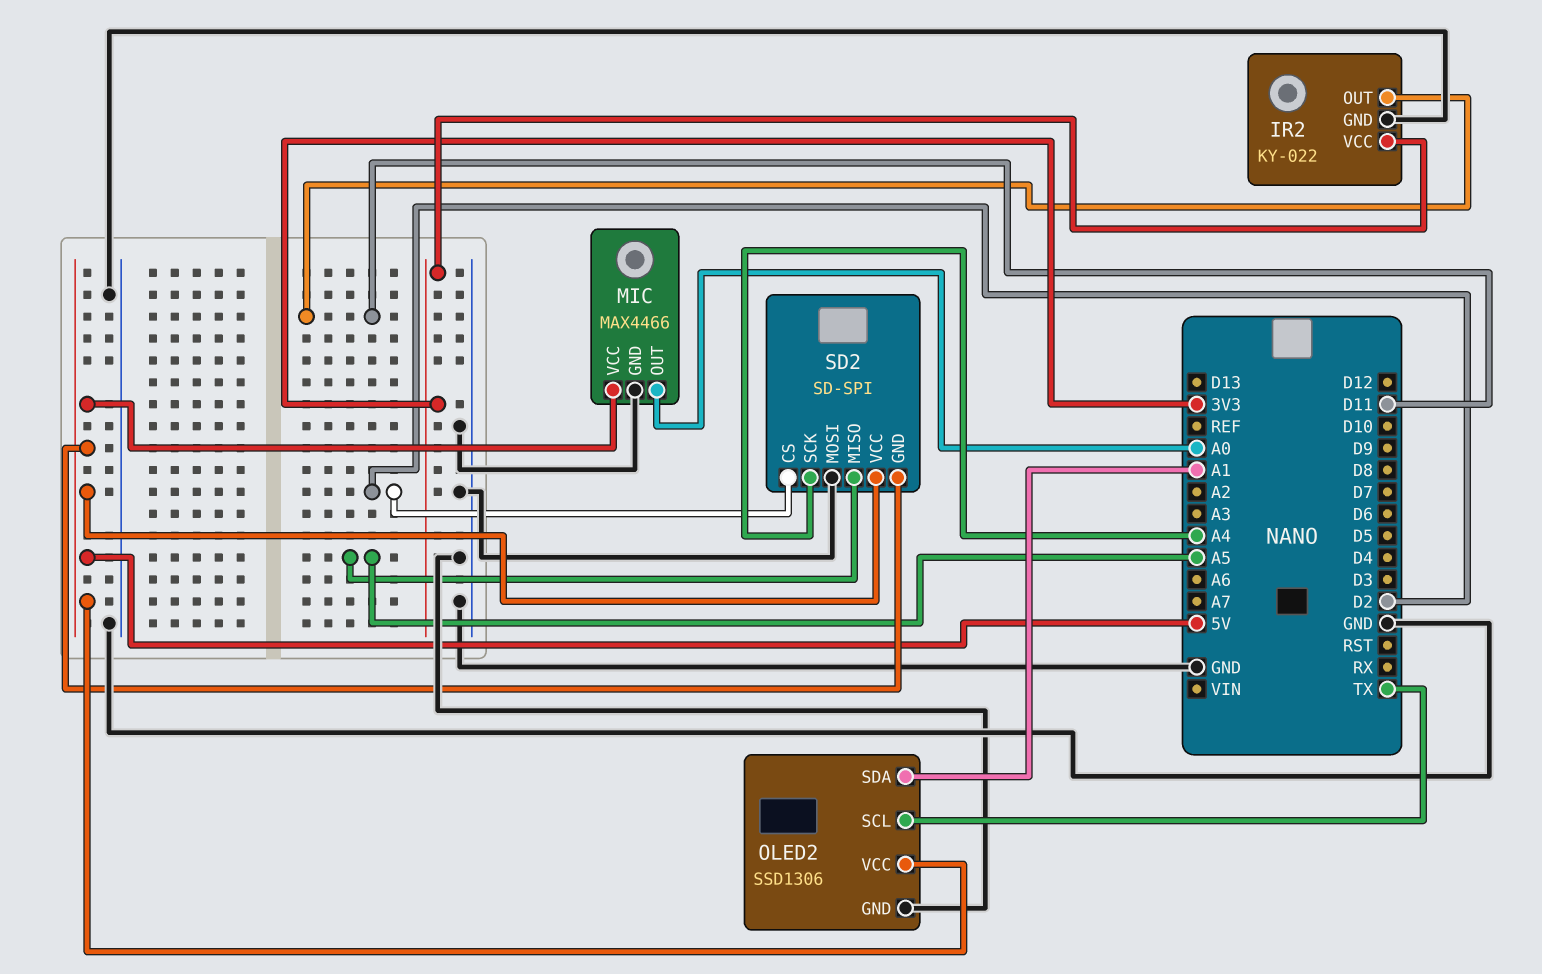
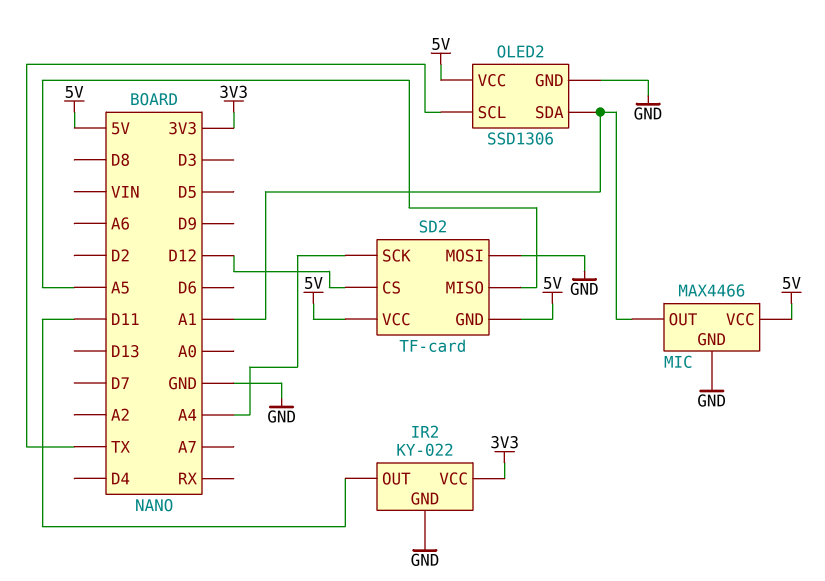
MIC pin OUT: A0 -> A1
SD2: SD-SPI -> TF-card
SD2 pin CS: D2 -> D12

